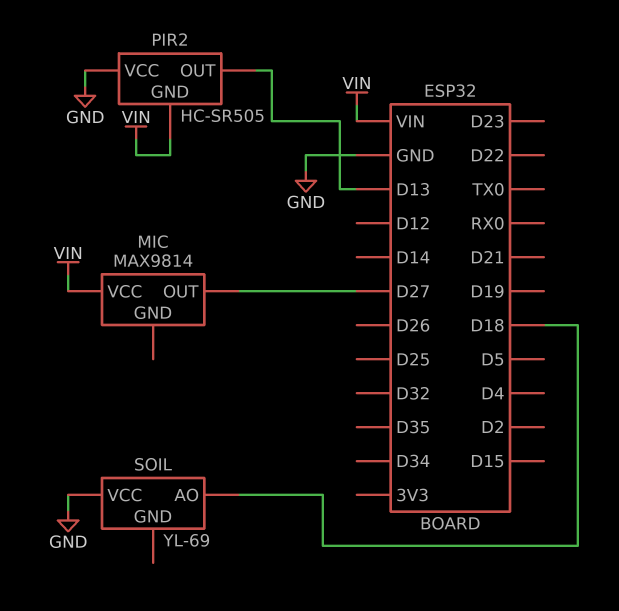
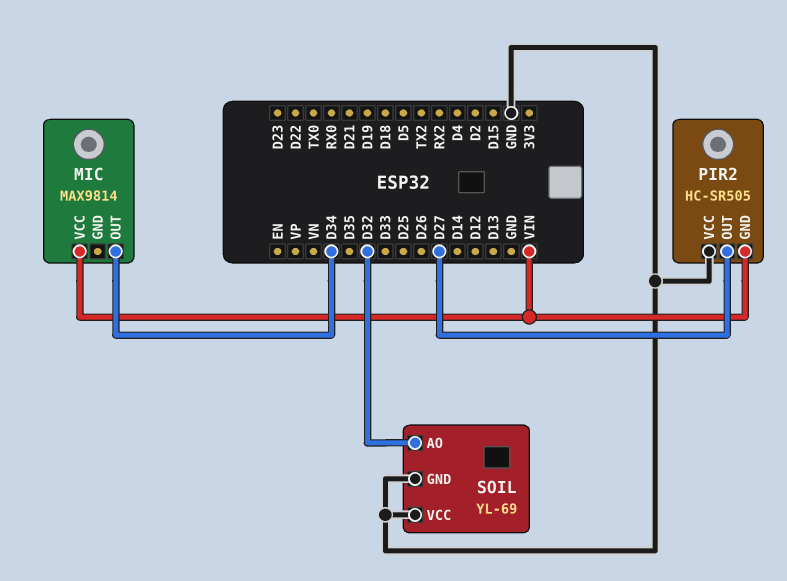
MIC pin OUT: D27 -> D34
PIR2 pin OUT: D13 -> D27
SOIL pin AO: D18 -> D32
SOIL pin GND: none -> GND

